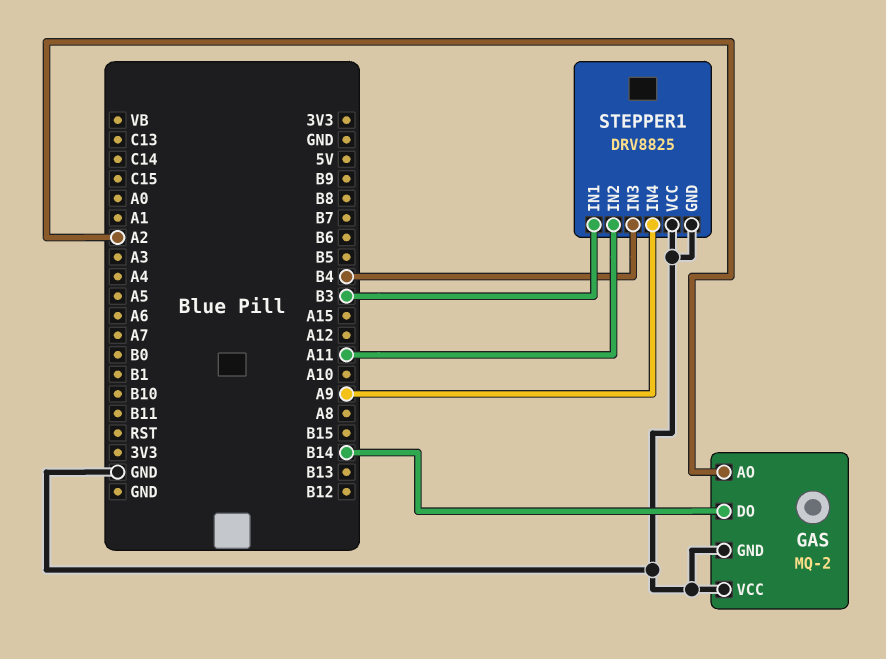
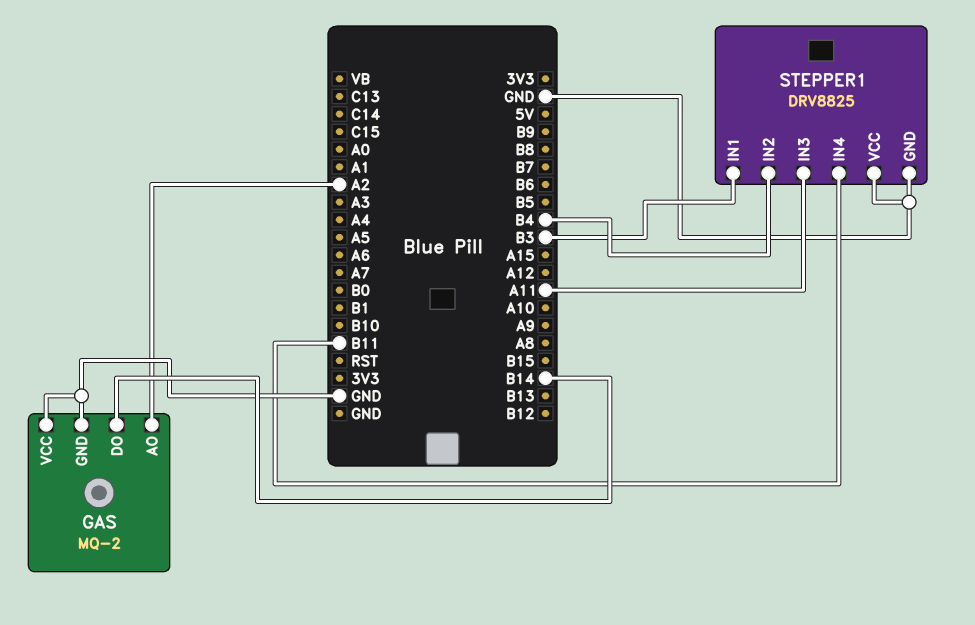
STEPPER1 pin IN2: A11 -> B4
STEPPER1 pin IN3: B4 -> A11
STEPPER1 pin IN4: A9 -> B11

